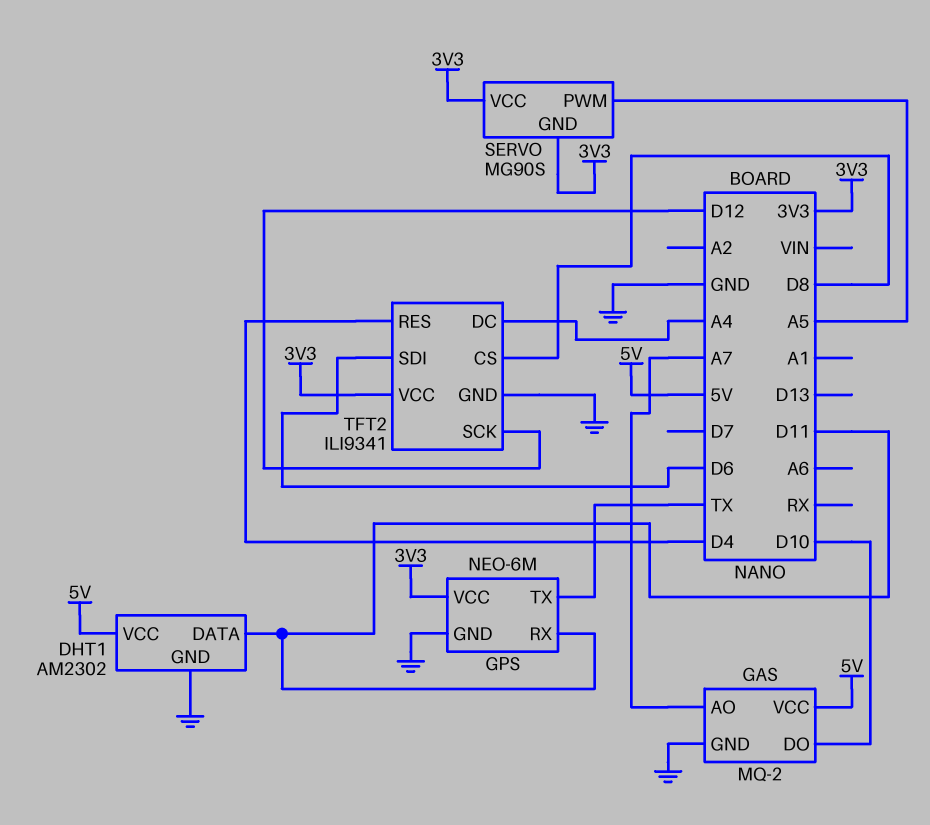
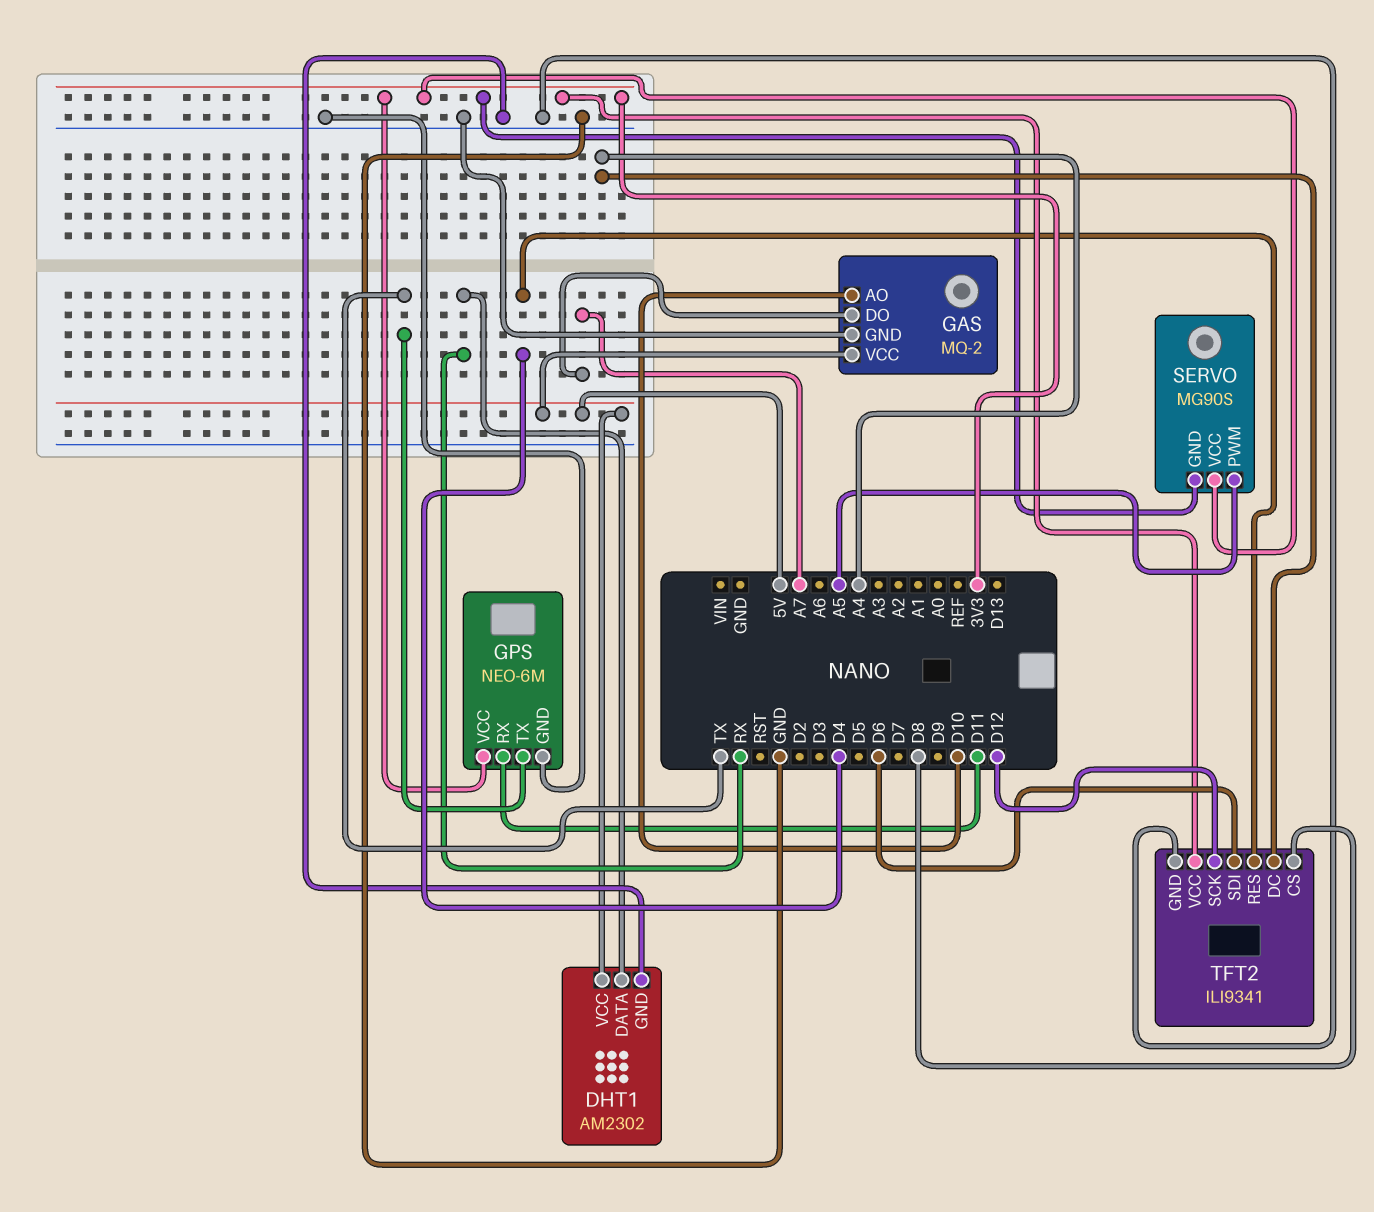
DHT1 pin DATA: D11 -> RX
GAS pin AO: A7 -> D10
GAS pin DO: D10 -> A7

